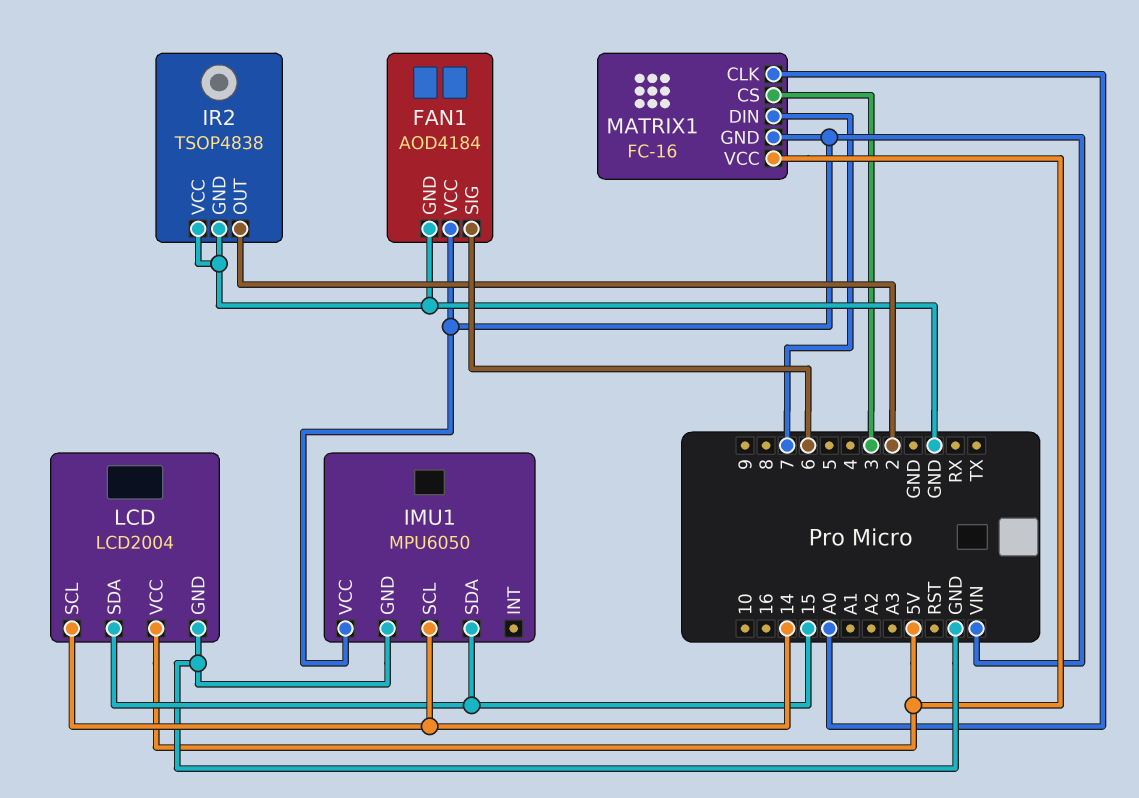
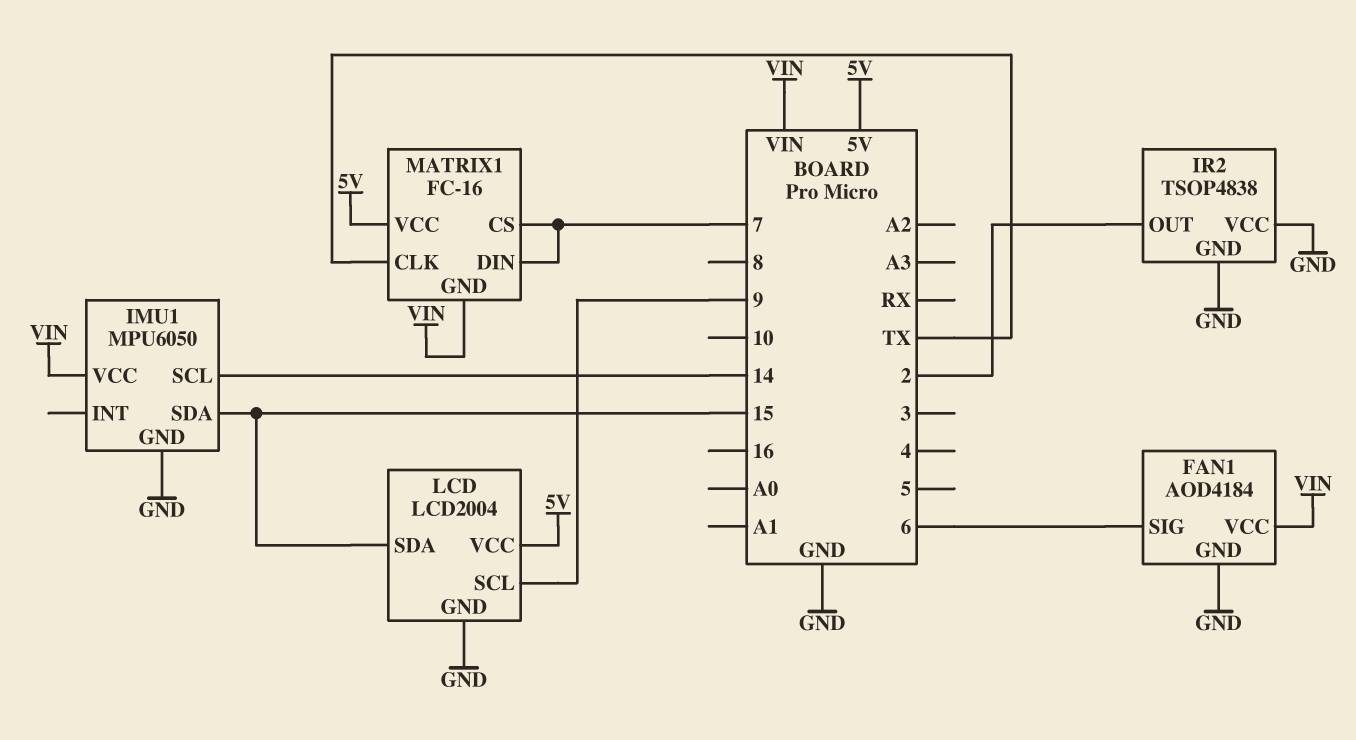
LCD pin SCL: 14 -> 9
MATRIX1 pin CLK: A0 -> TX
MATRIX1 pin CS: 3 -> 7

